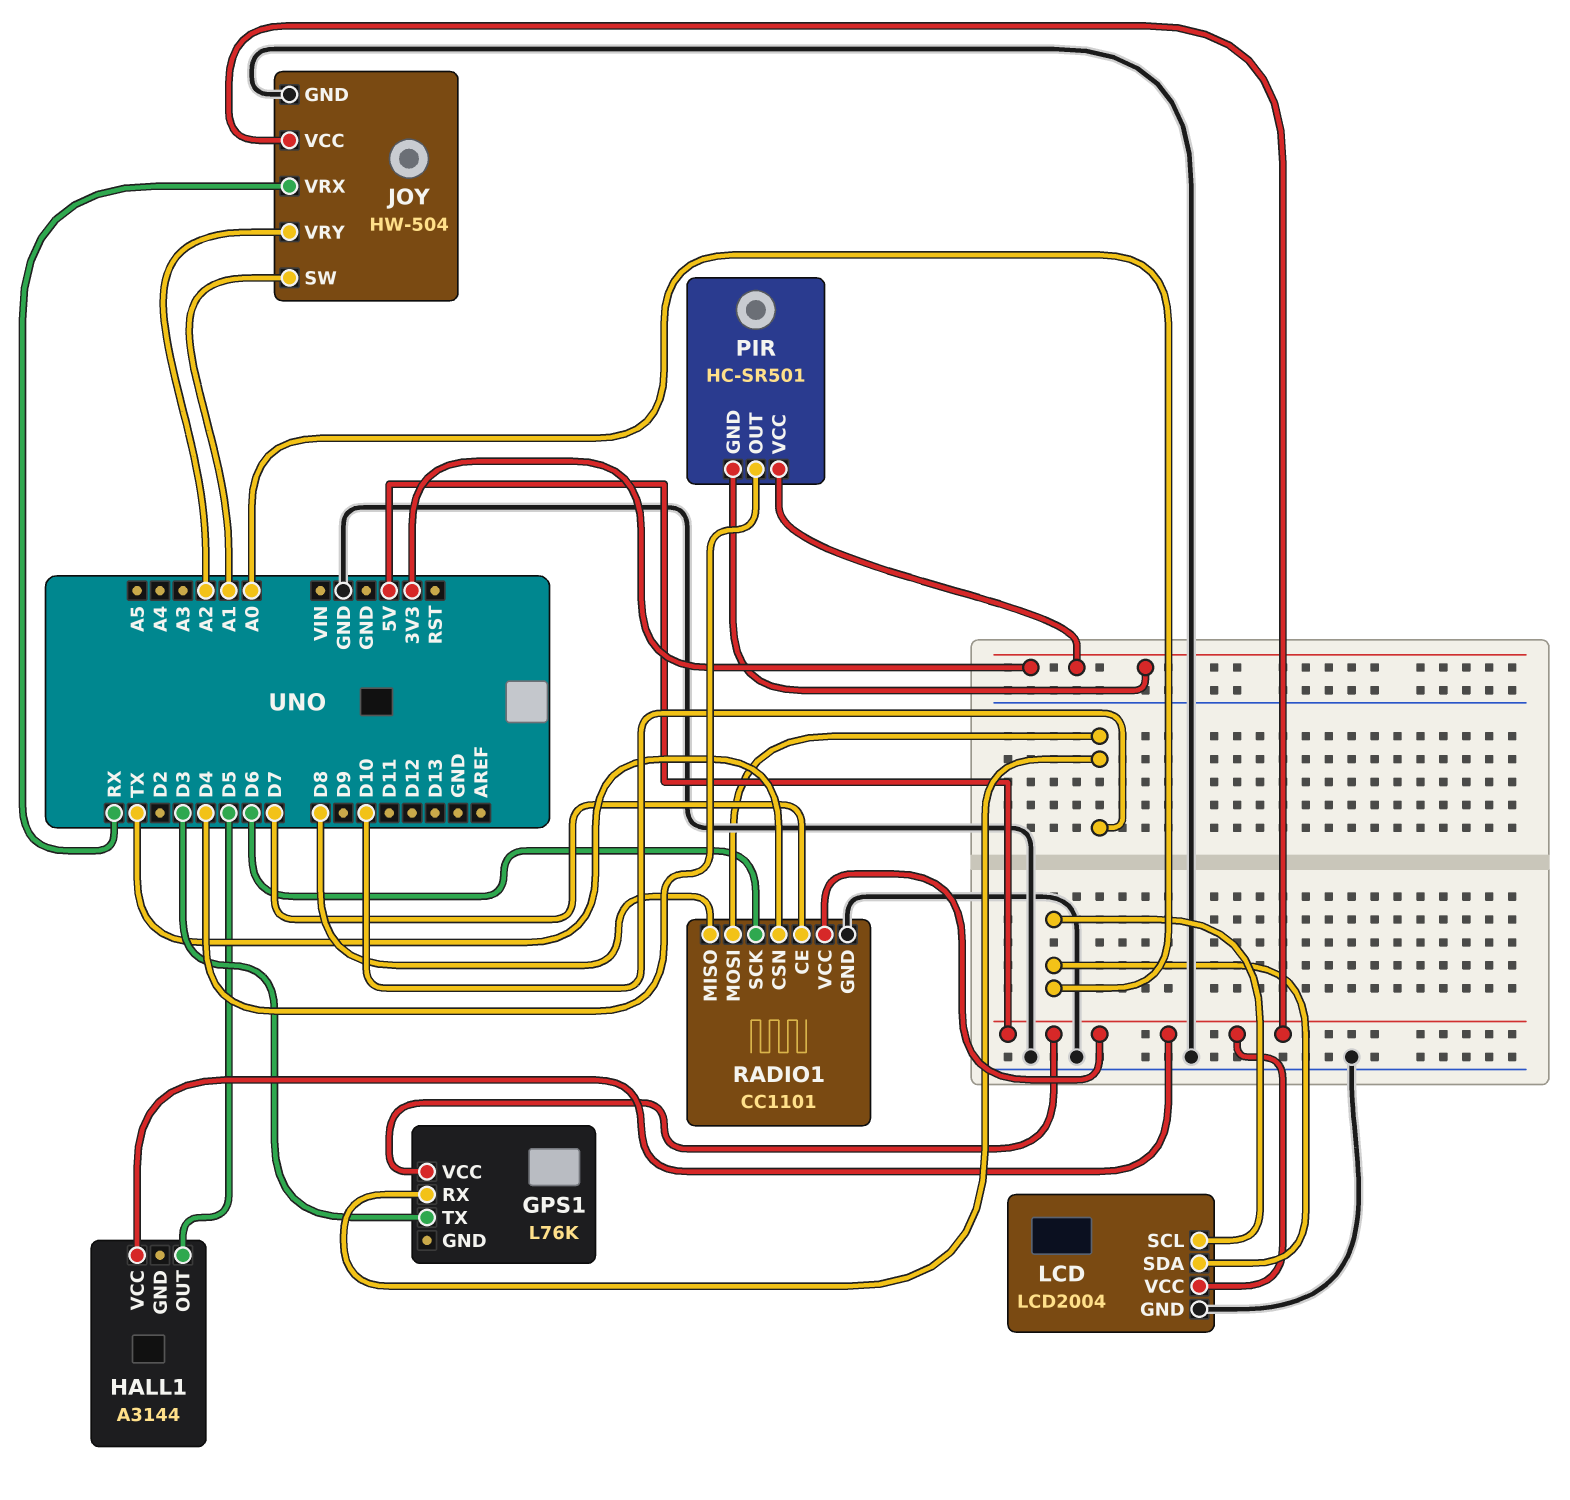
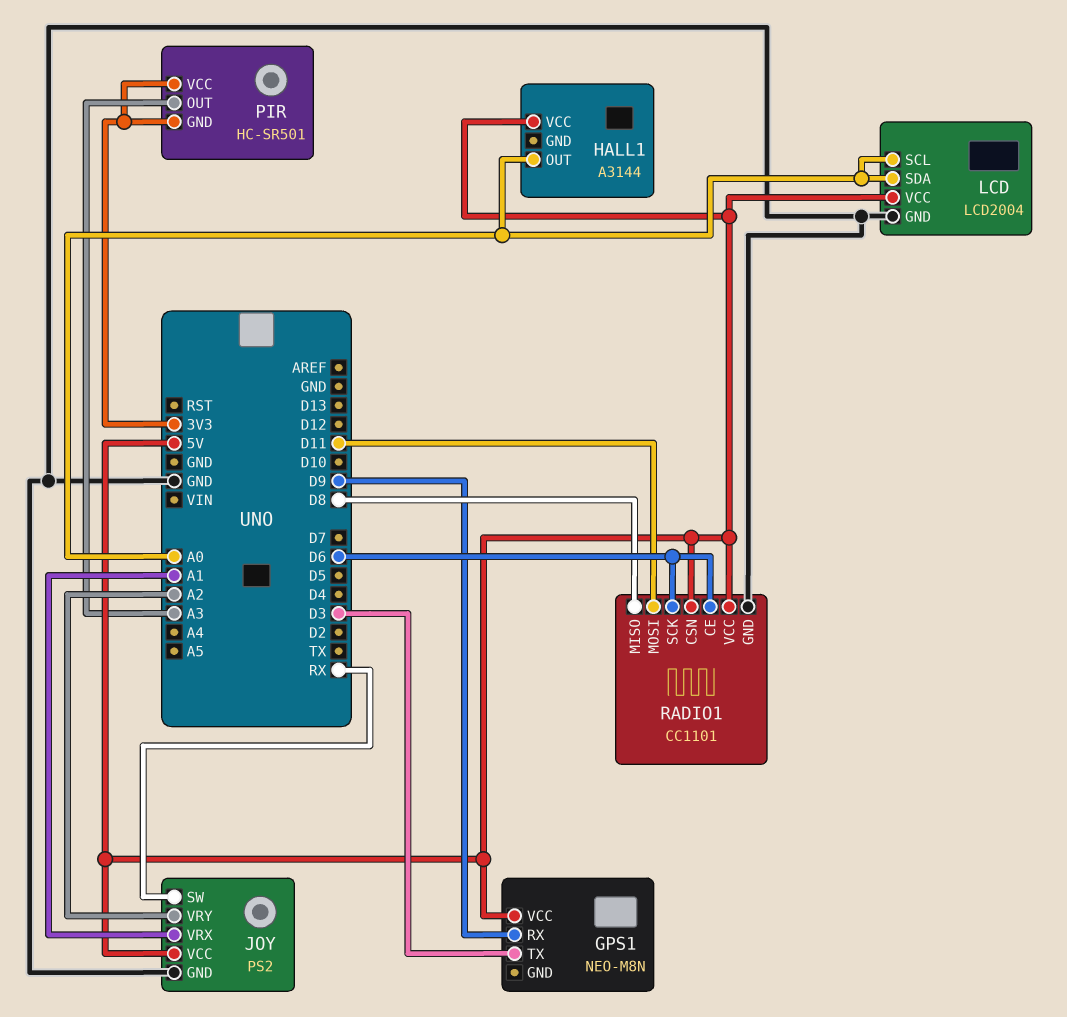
GPS1: L76K -> NEO-M8N
GPS1 pin RX: D10 -> D9
HALL1 pin OUT: D5 -> A0
JOY: HW-504 -> PS2
JOY pin SW: A1 -> RX
JOY pin VRX: RX -> A1
PIR pin OUT: D4 -> A3
RADIO1 pin CE: D7 -> D6
RADIO1 pin CSN: TX -> 5V
RADIO1 pin MOSI: D10 -> D11

